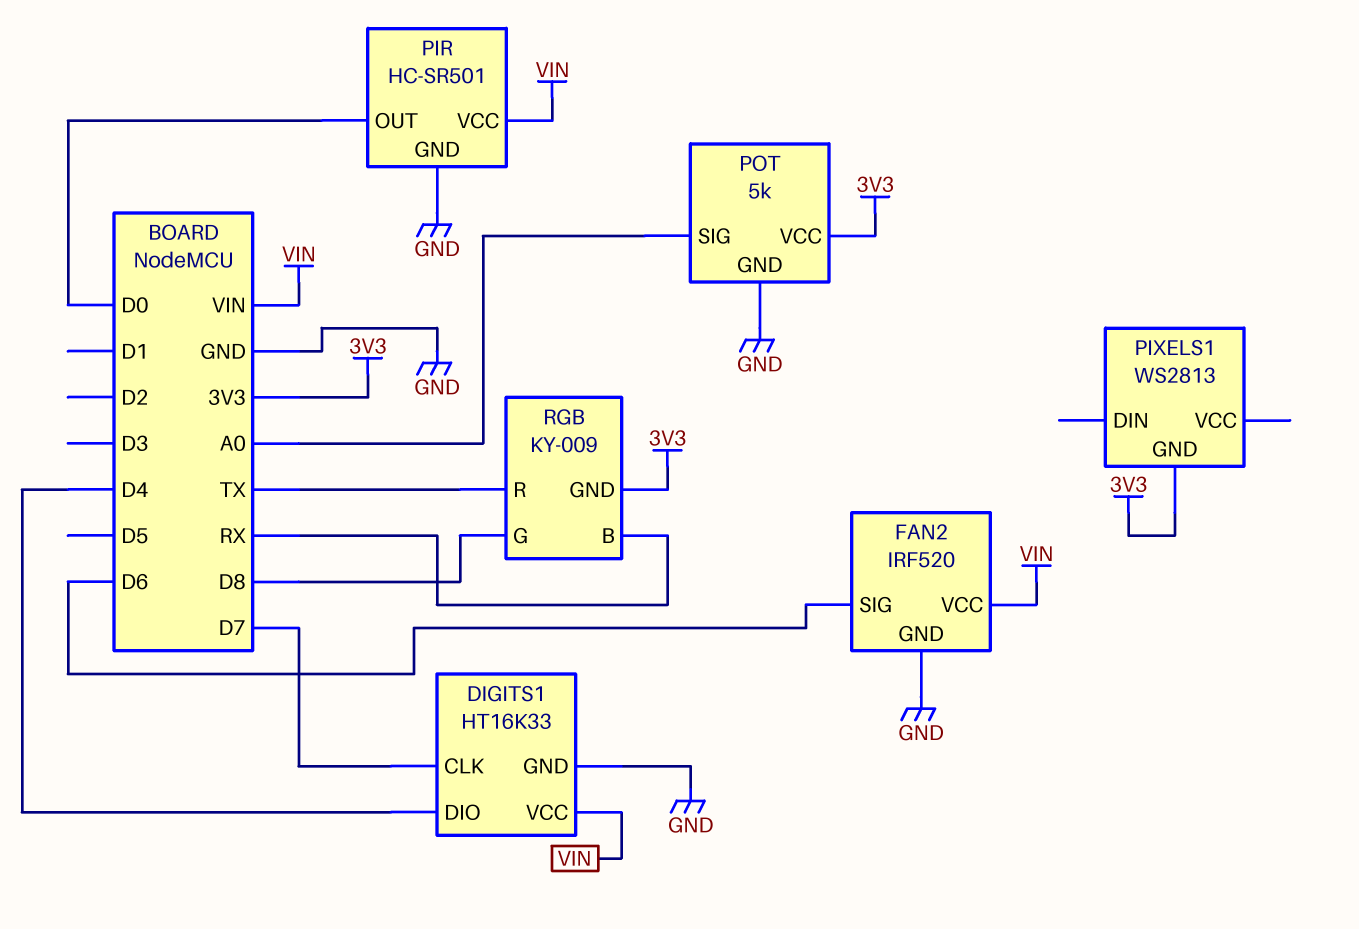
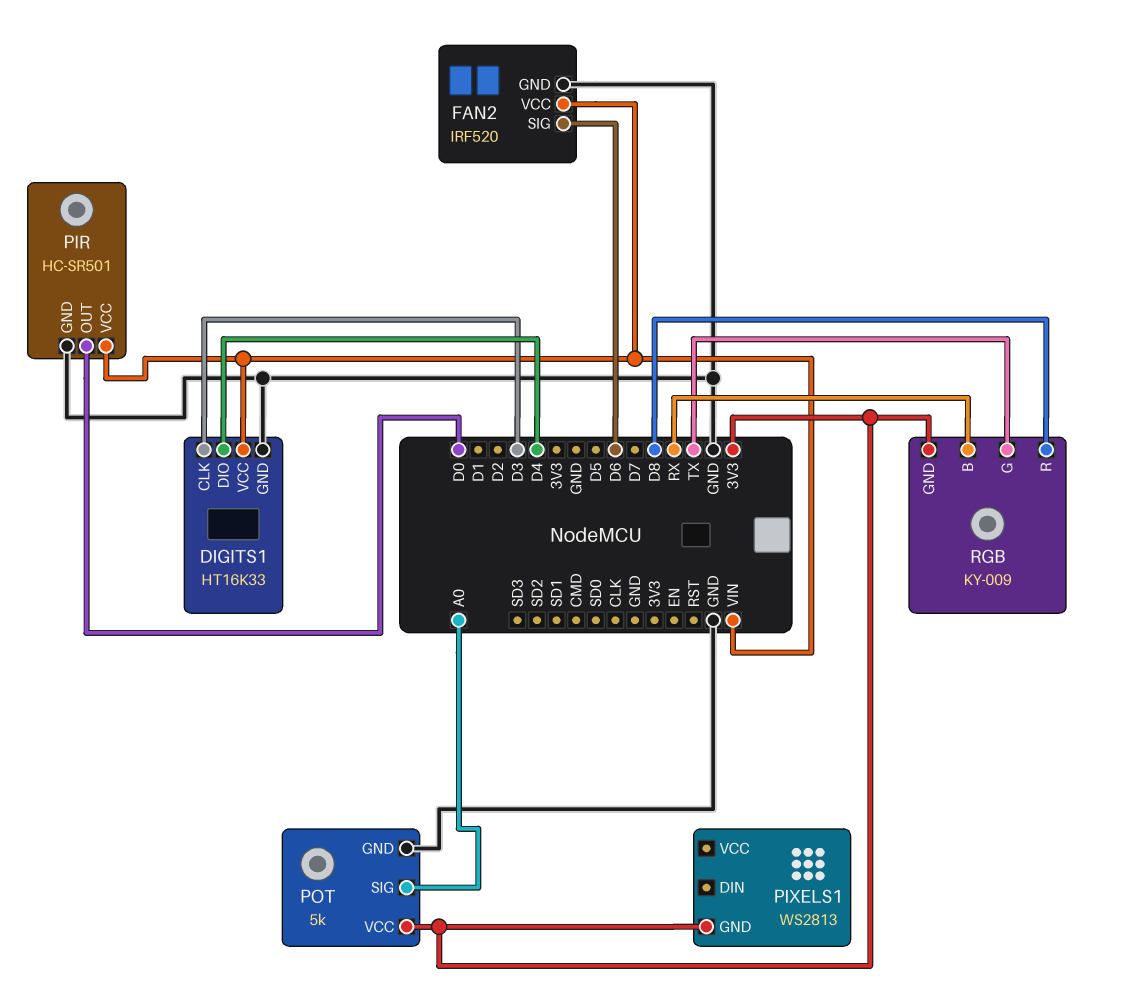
DIGITS1 pin CLK: D7 -> D3
RGB pin G: D8 -> TX
RGB pin R: TX -> D8

